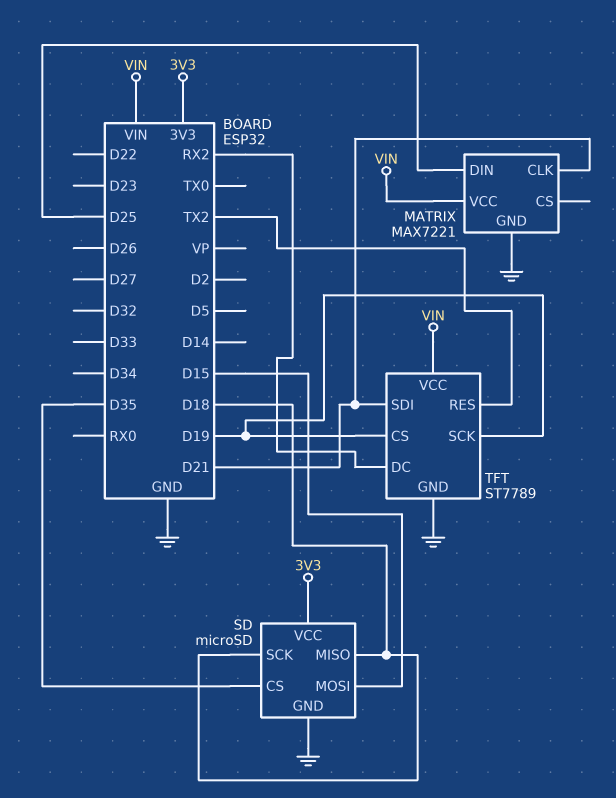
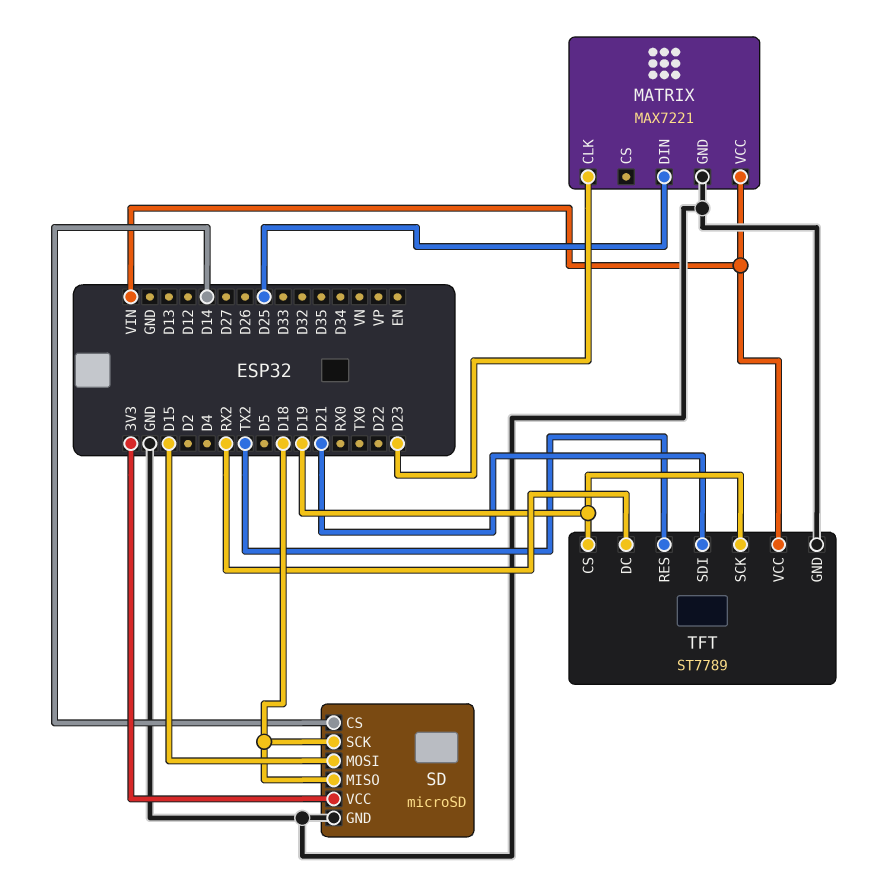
MATRIX pin CLK: D21 -> D23
SD pin CS: D35 -> D14

